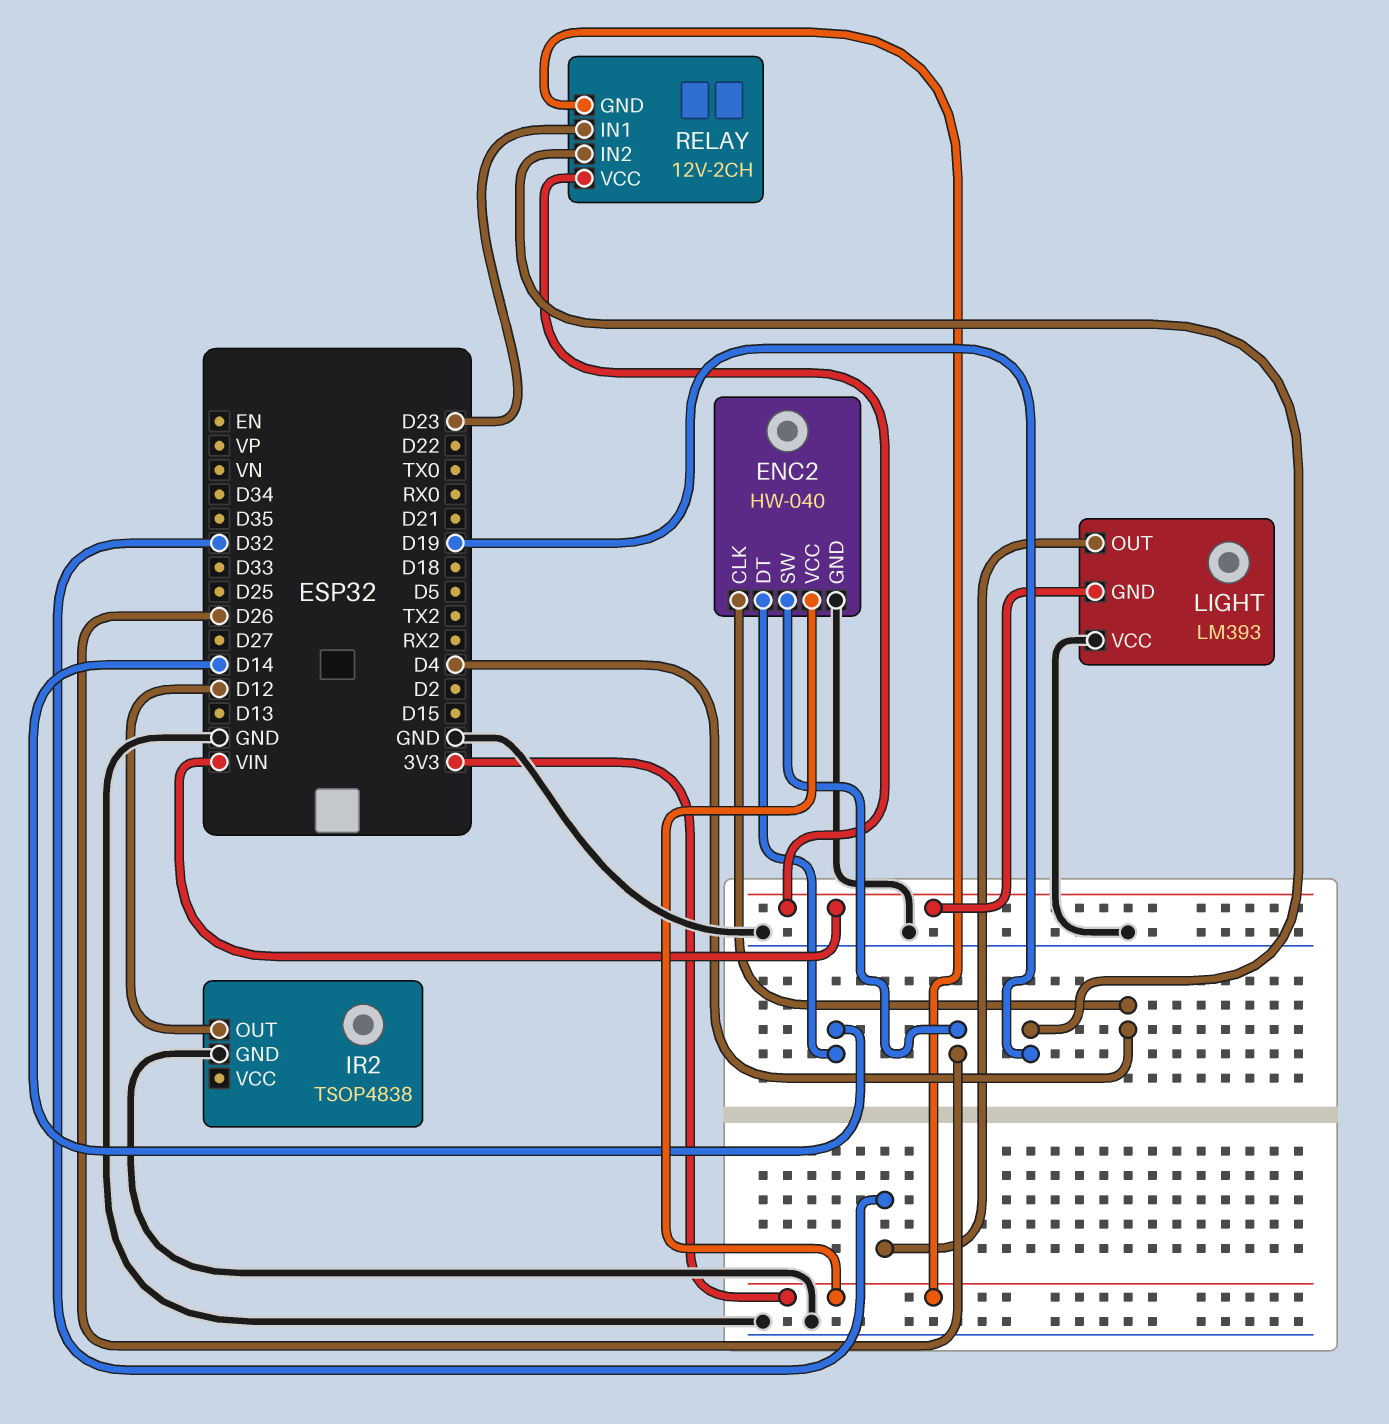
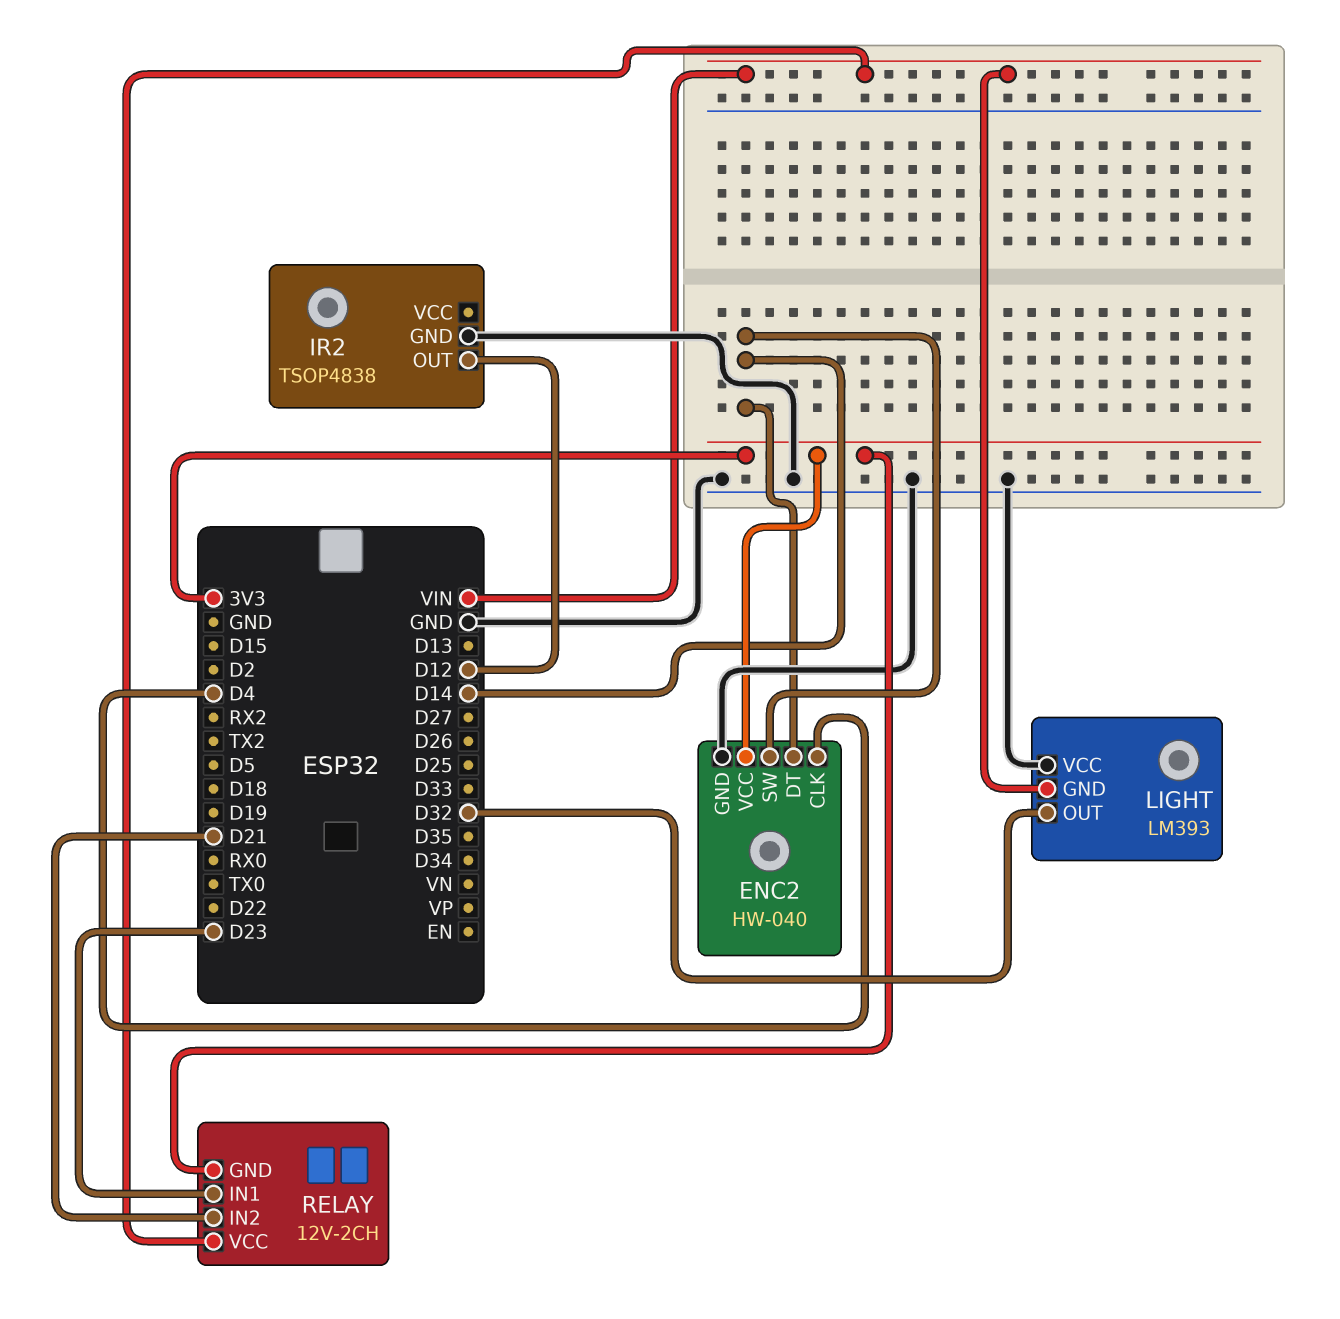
ENC2 pin SW: D26 -> D14
RELAY pin IN2: D19 -> D21

